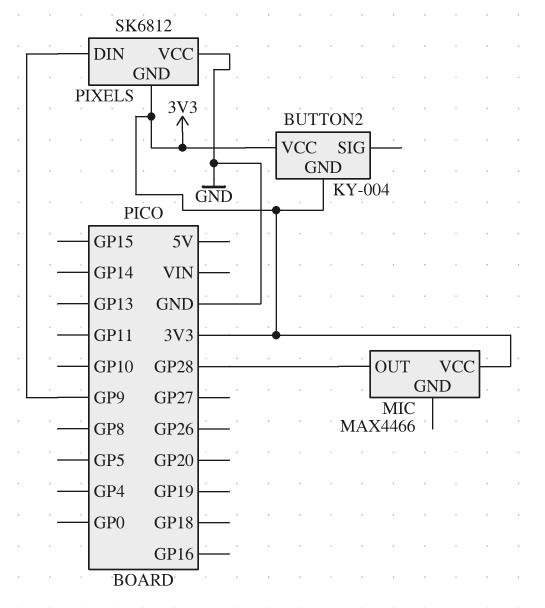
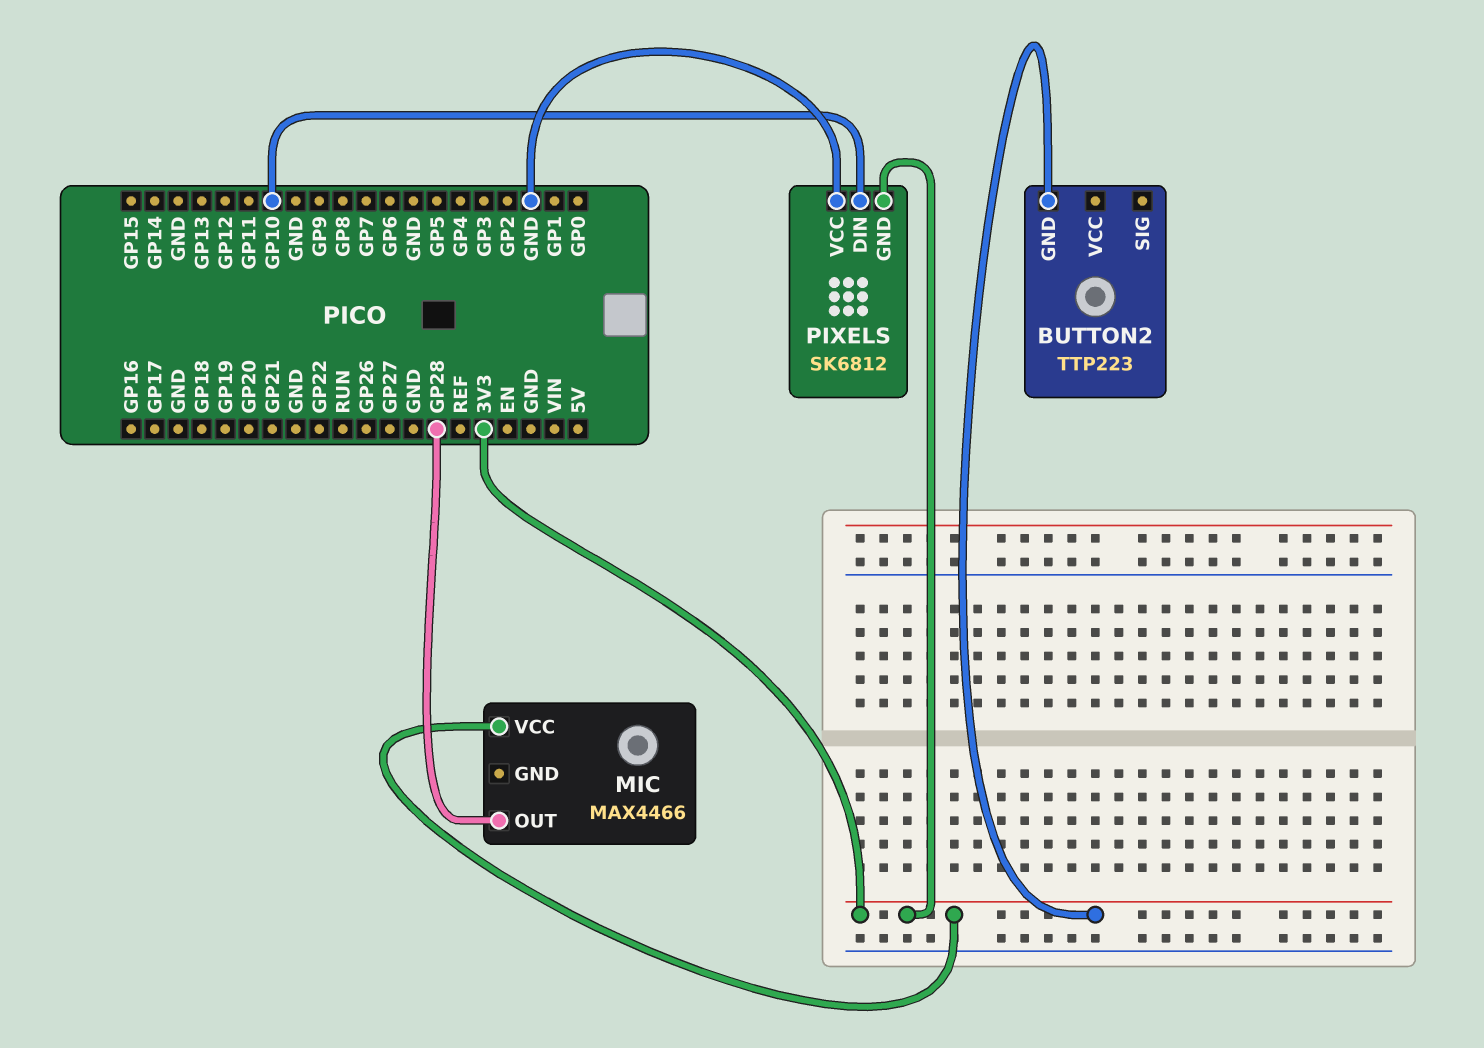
BUTTON2: KY-004 -> TTP223
BUTTON2 pin VCC: 3V3 -> none
PIXELS pin DIN: GP9 -> GP10

